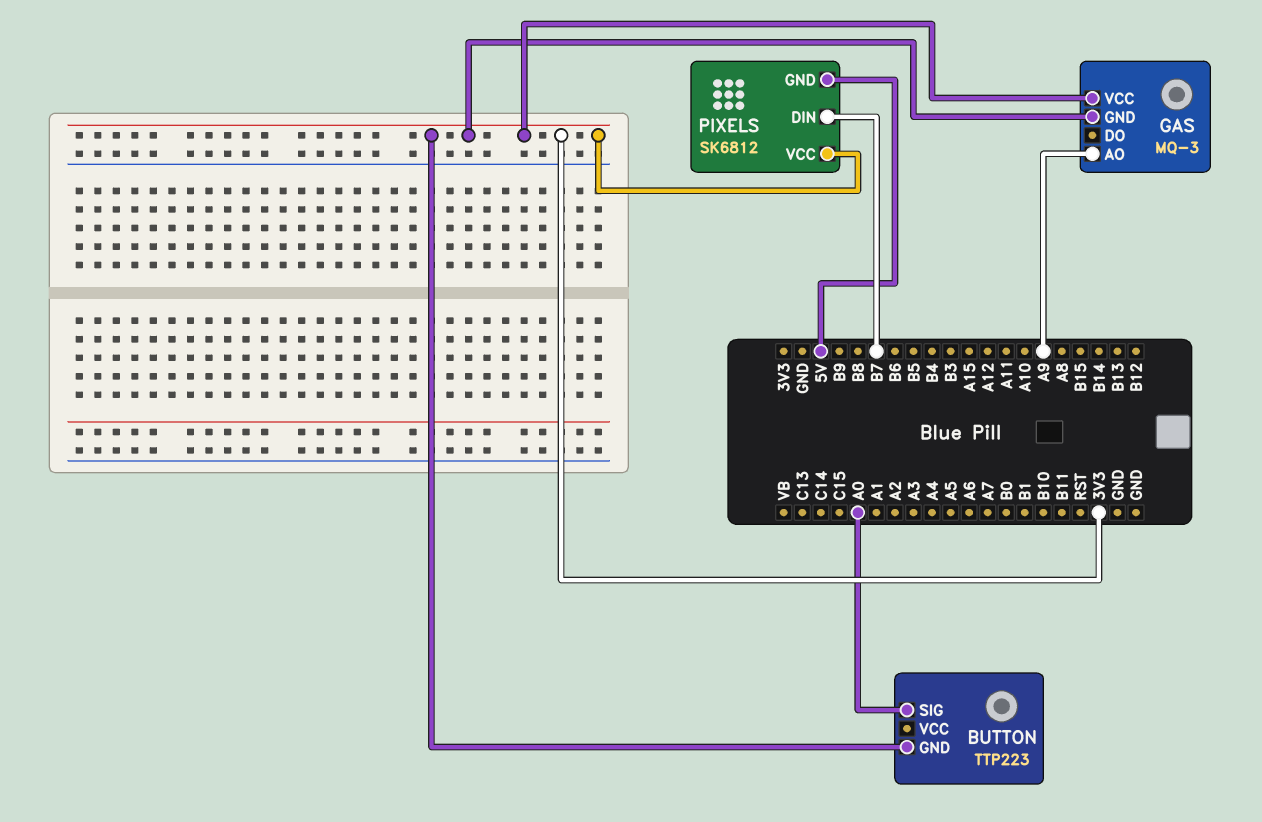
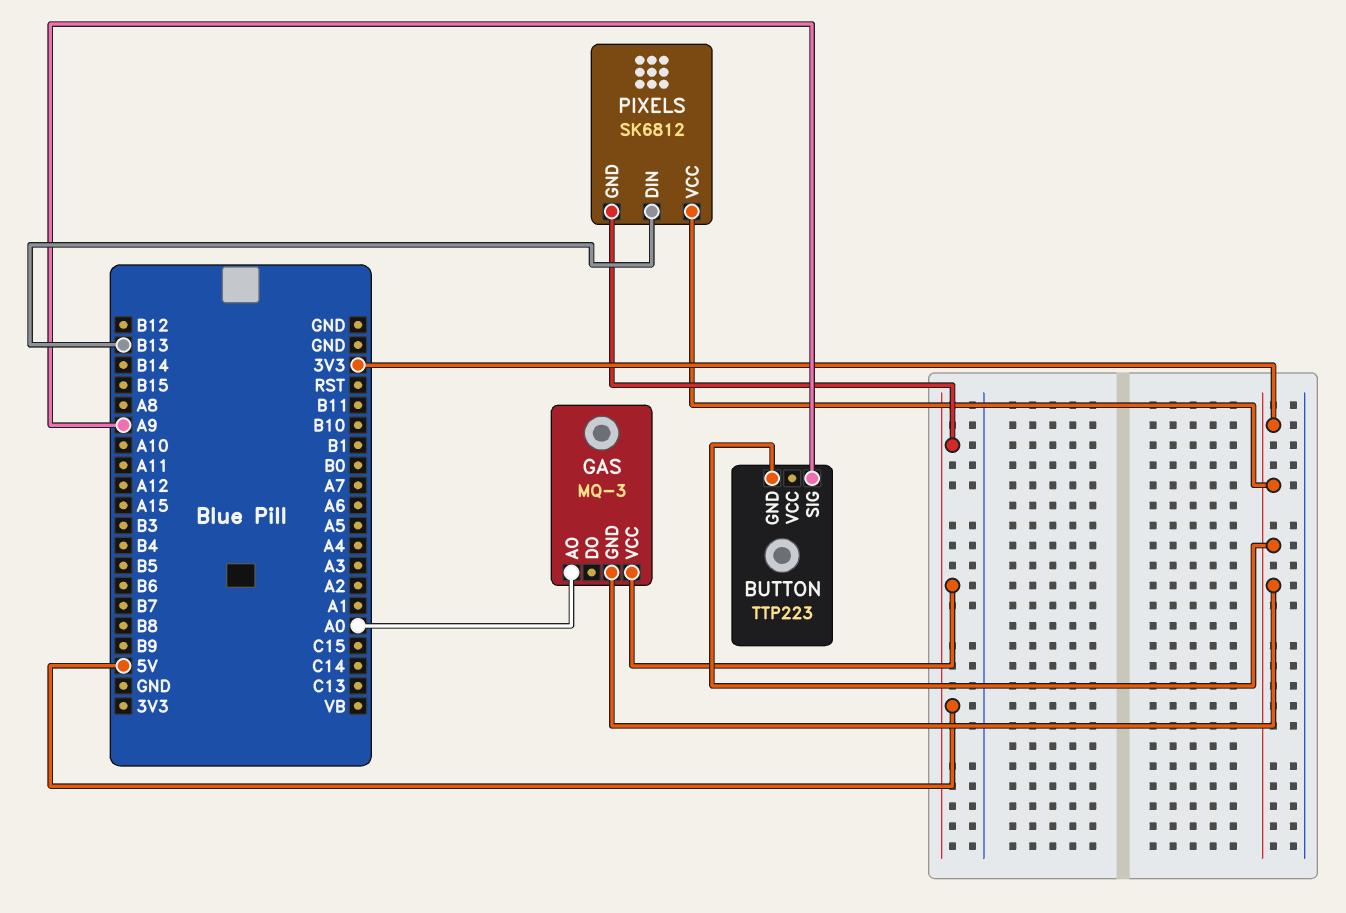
BUTTON pin SIG: A0 -> A9
GAS pin AO: A9 -> A0
GAS pin VCC: 3V3 -> 5V
PIXELS pin DIN: B7 -> B13

